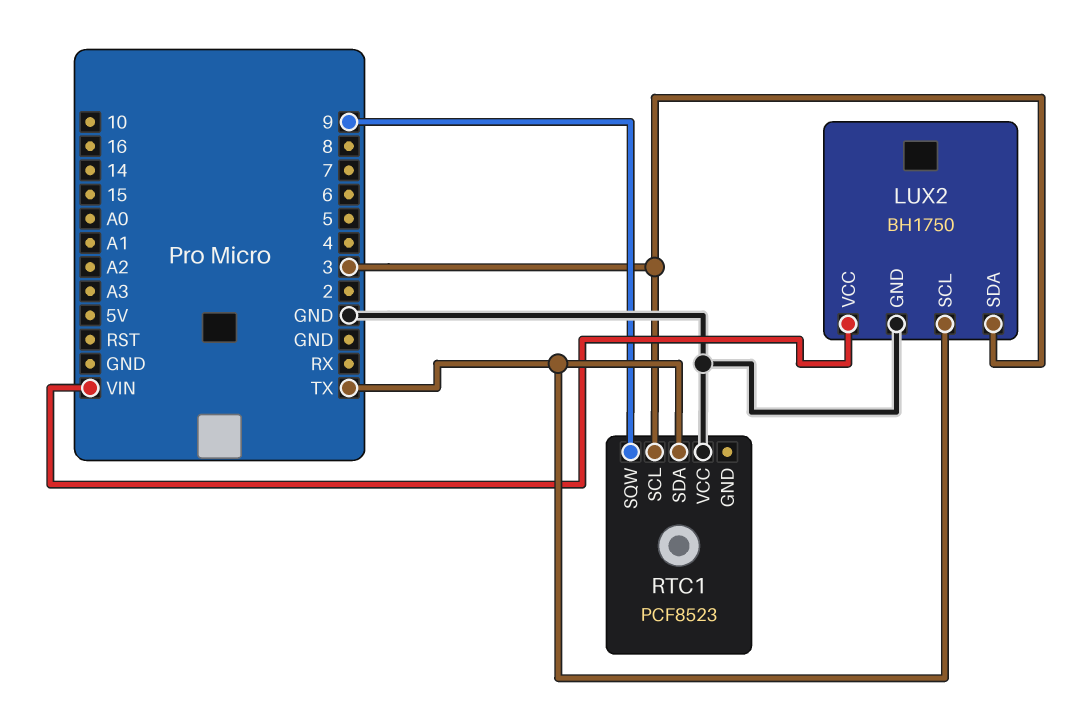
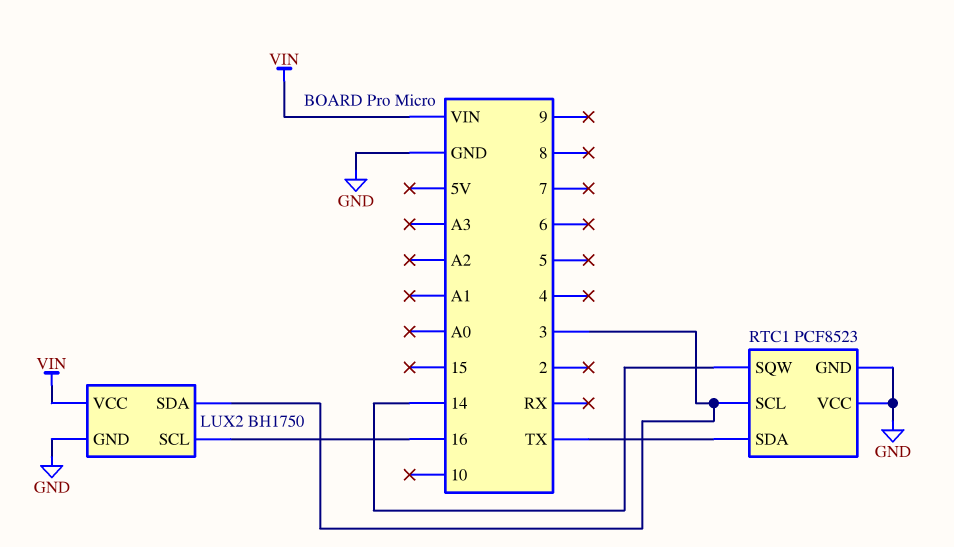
LUX2 pin SCL: TX -> 16
RTC1 pin GND: none -> GND
RTC1 pin SQW: 9 -> 14

